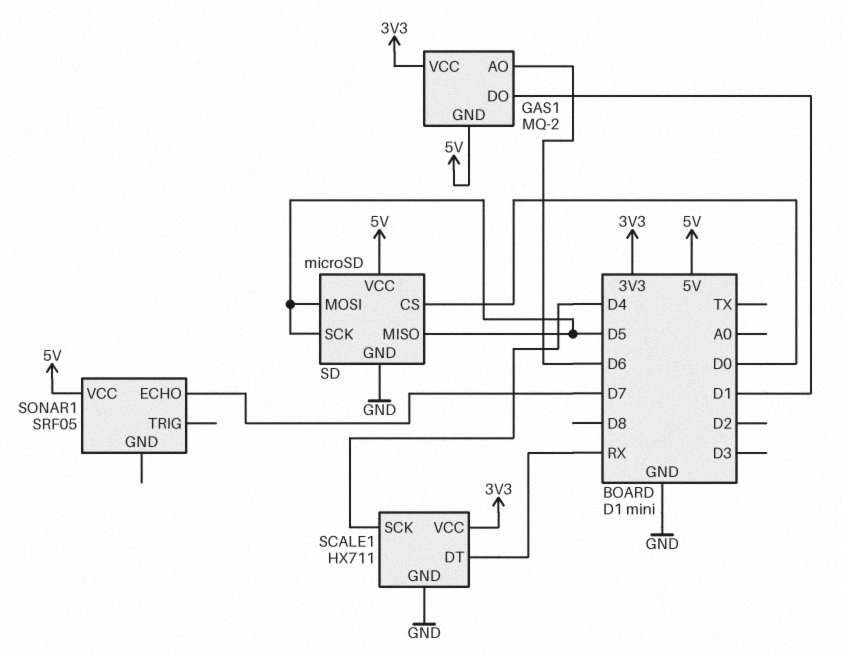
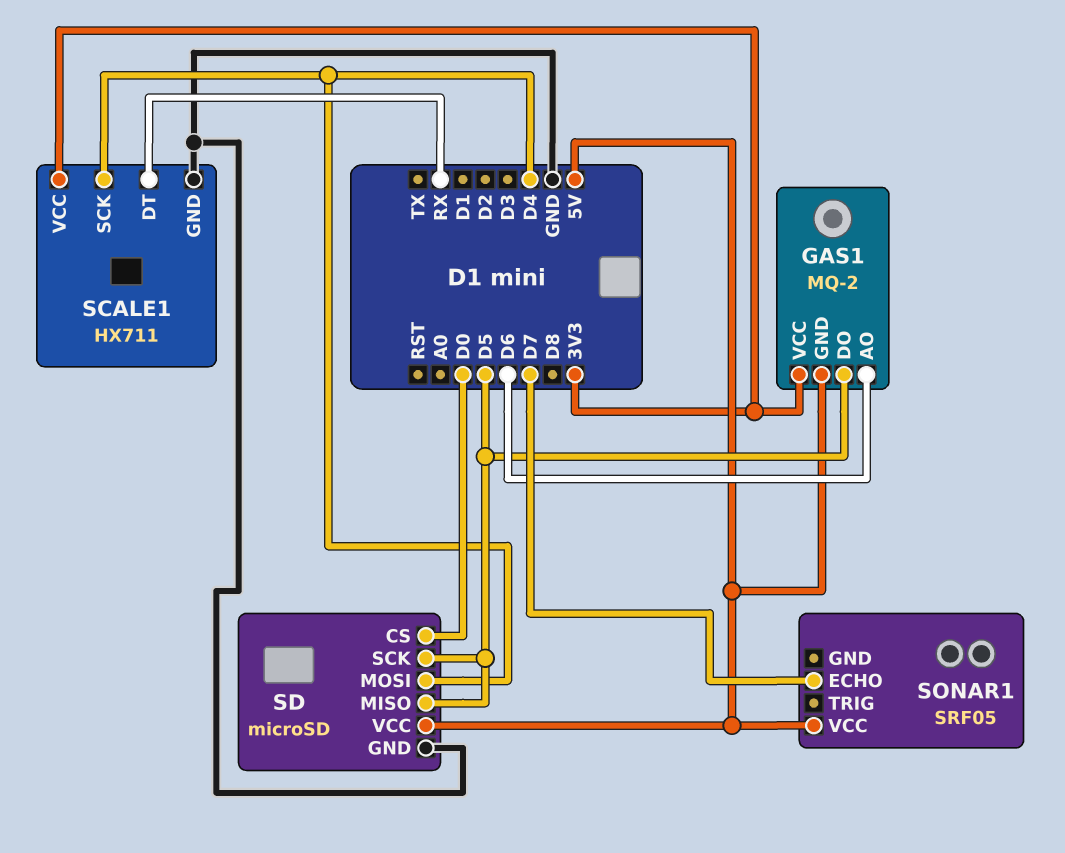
GAS1 pin DO: D1 -> D5
SD pin MOSI: D5 -> D4

